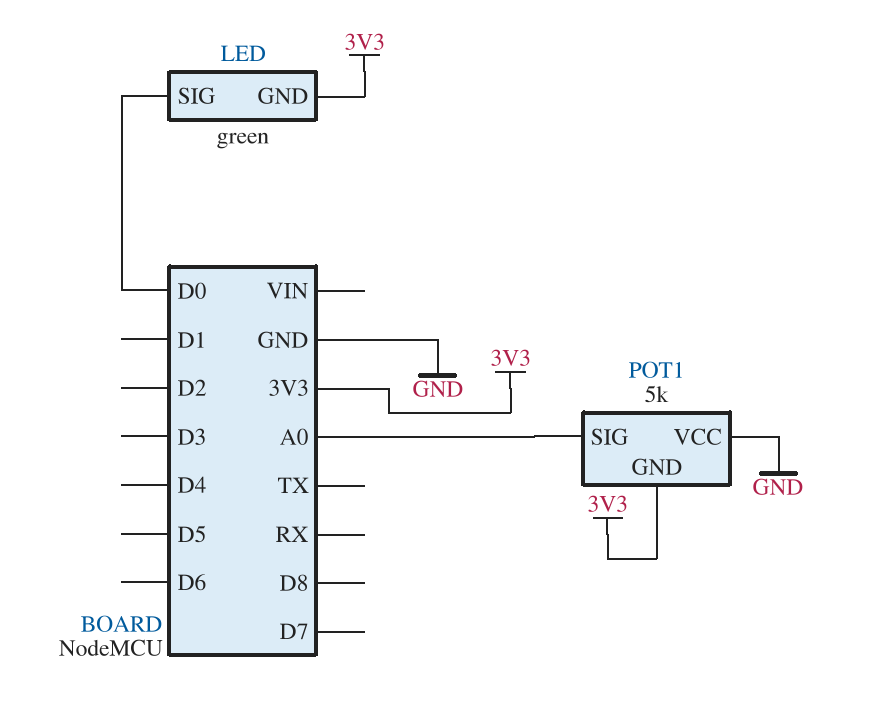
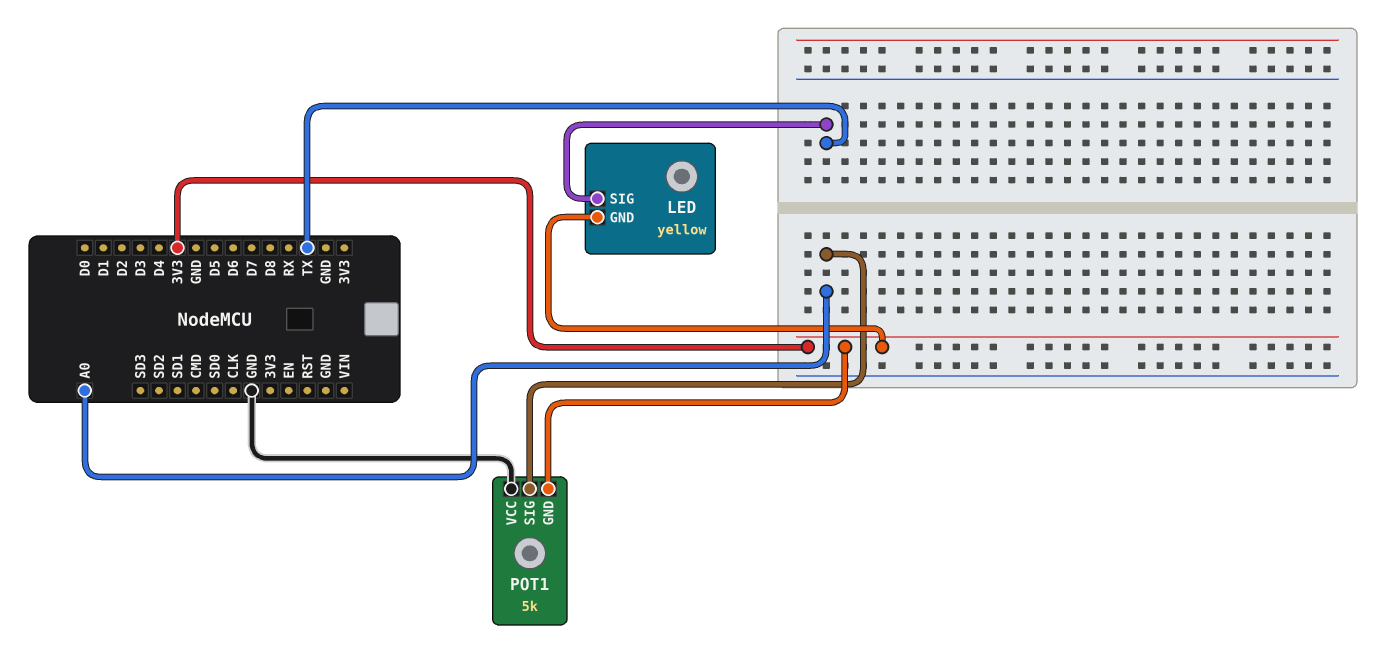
LED: green -> yellow
LED pin SIG: D0 -> TX

